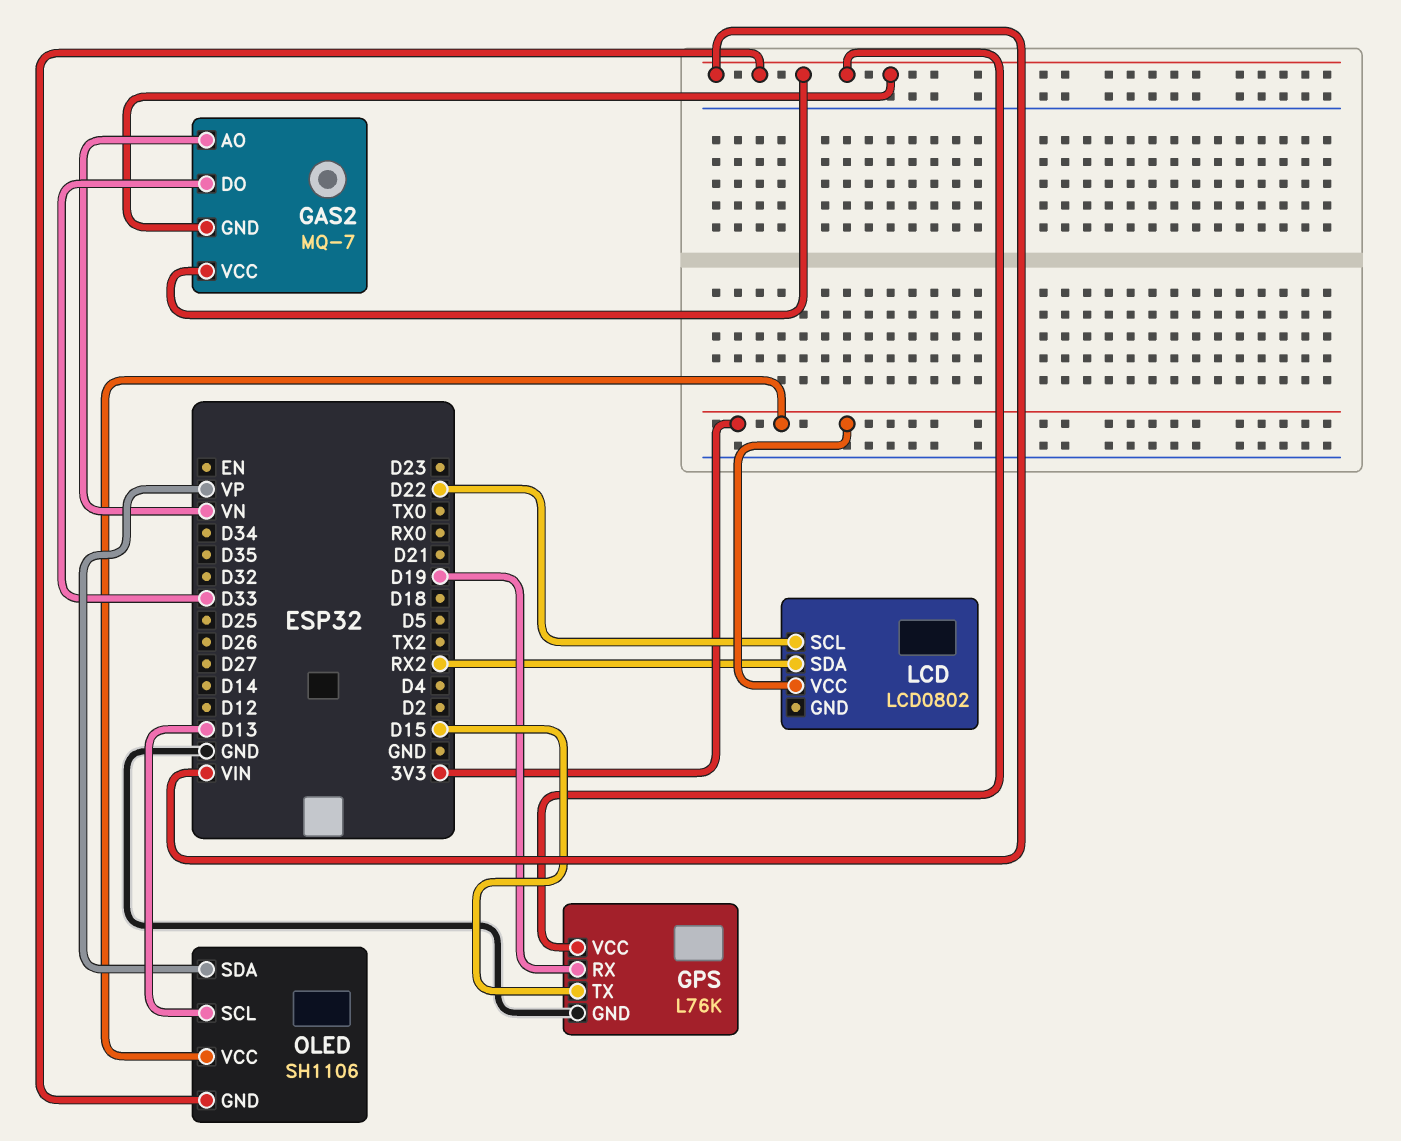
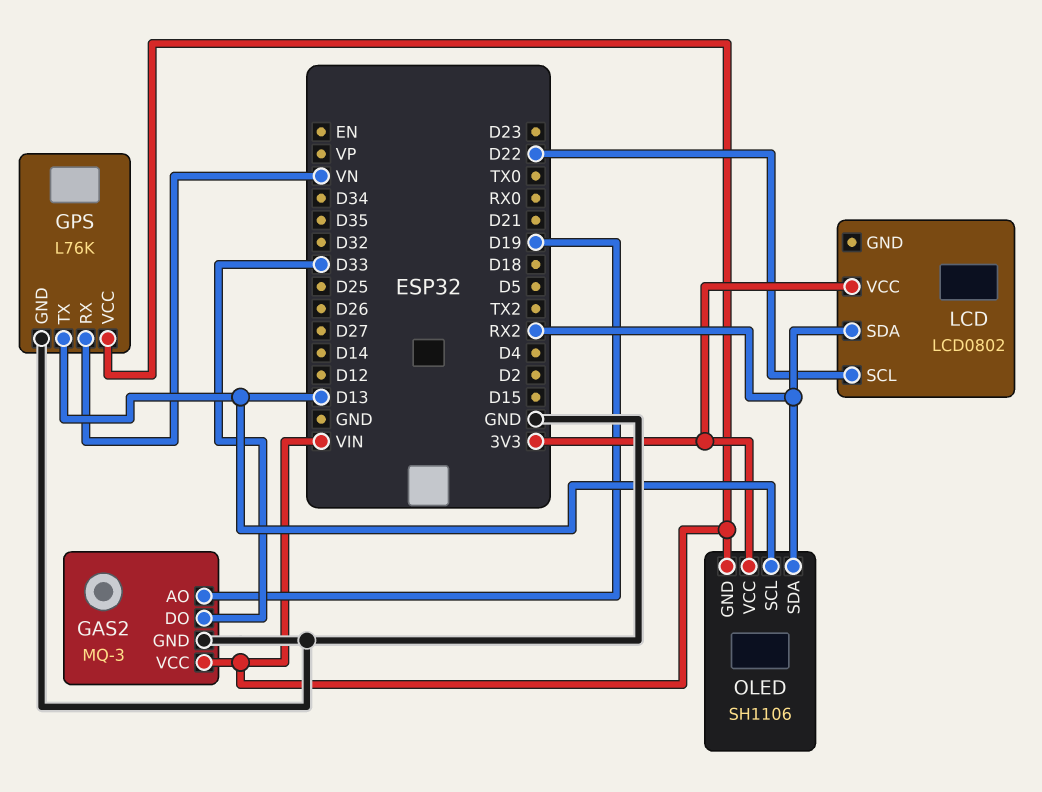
GAS2: MQ-7 -> MQ-3
GAS2 pin AO: VN -> D19
GAS2 pin GND: VIN -> GND
GPS pin RX: D19 -> VN
GPS pin TX: D15 -> D13
OLED pin SDA: VP -> RX2

